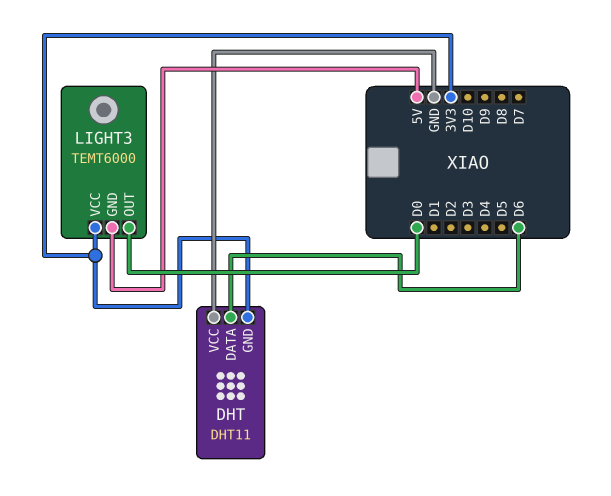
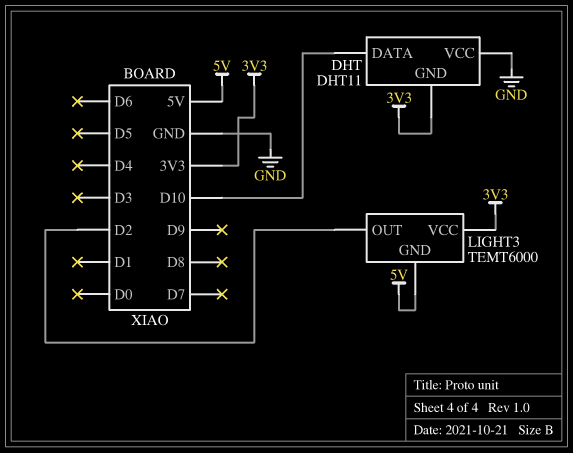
DHT pin DATA: D6 -> D10
LIGHT3 pin OUT: D0 -> D2

